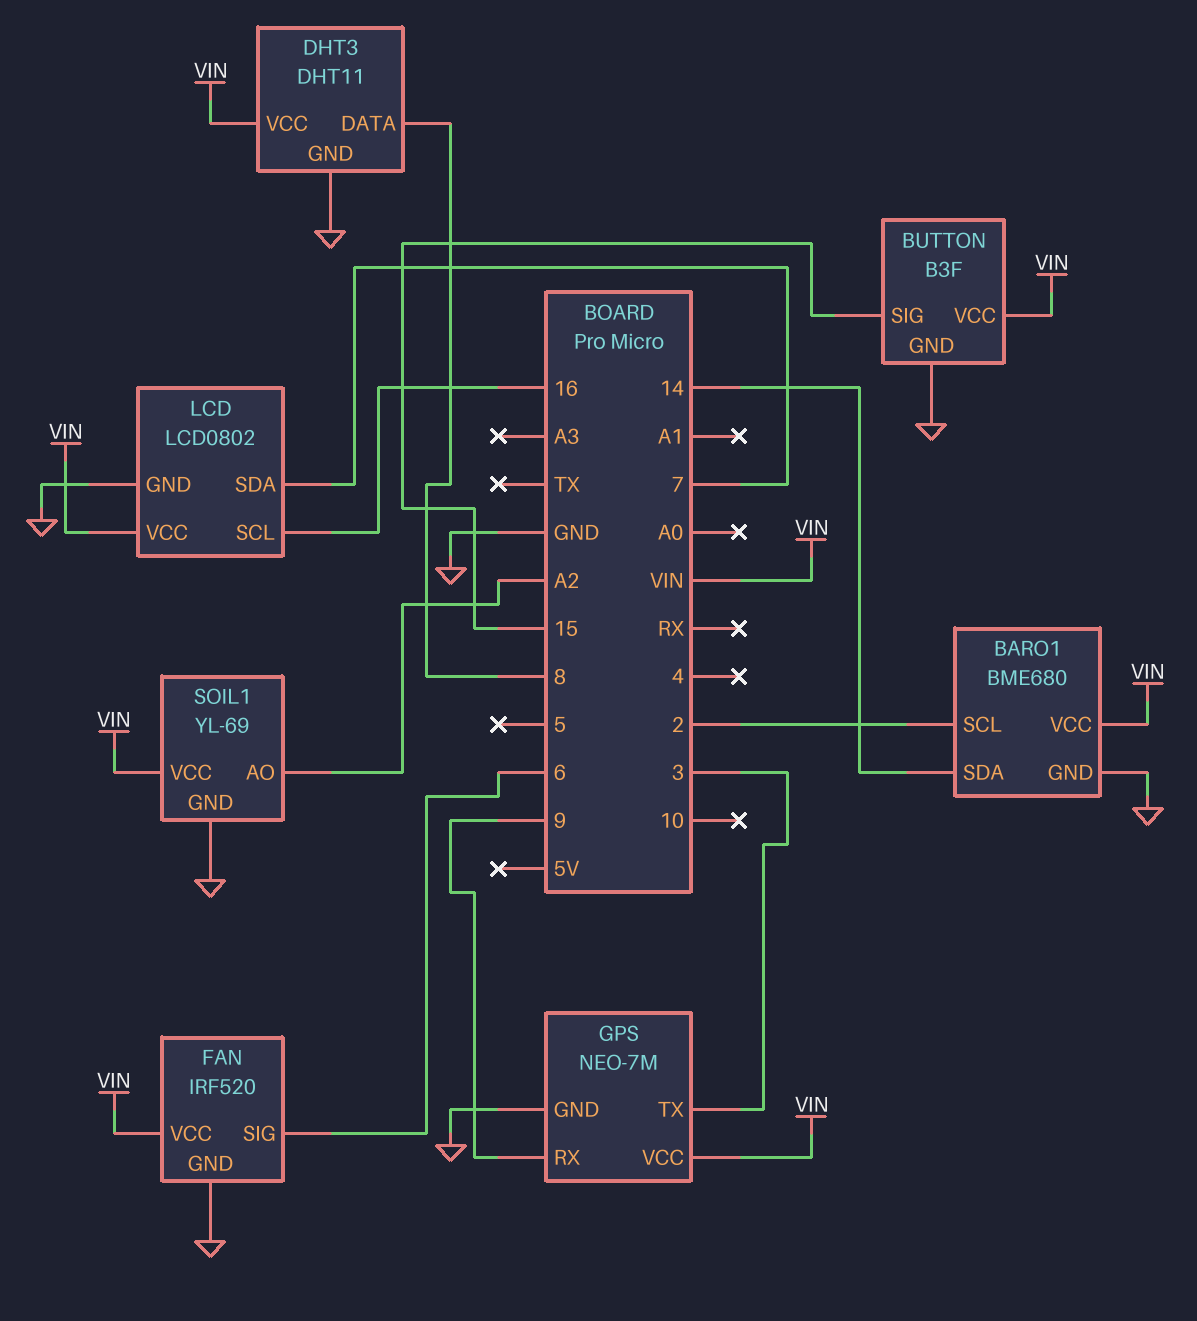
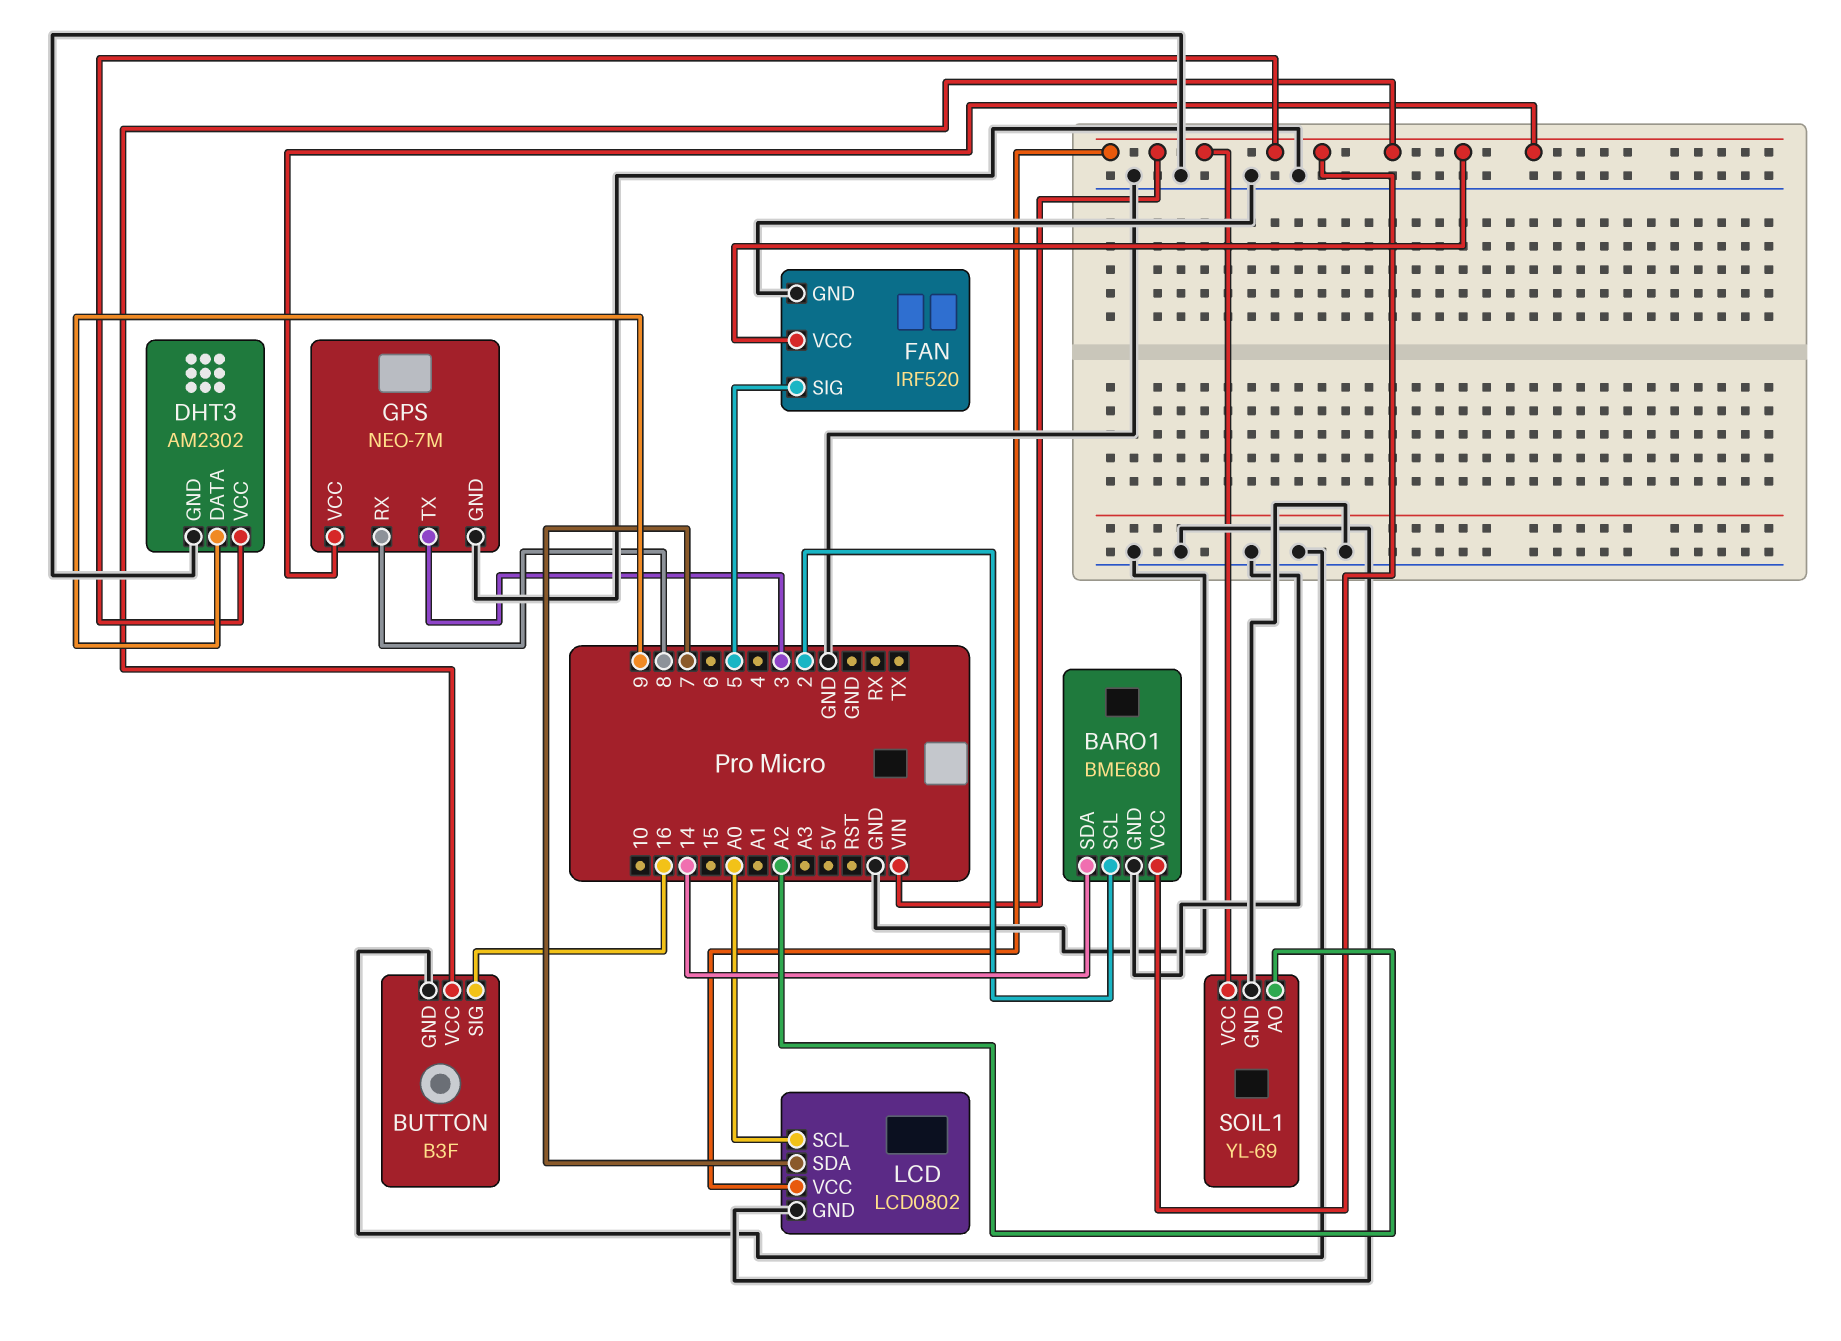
BUTTON pin SIG: 15 -> 16
DHT3: DHT11 -> AM2302
DHT3 pin DATA: 8 -> 9
FAN pin SIG: 6 -> 5
GPS pin RX: 9 -> 8
LCD pin SCL: 16 -> A0

